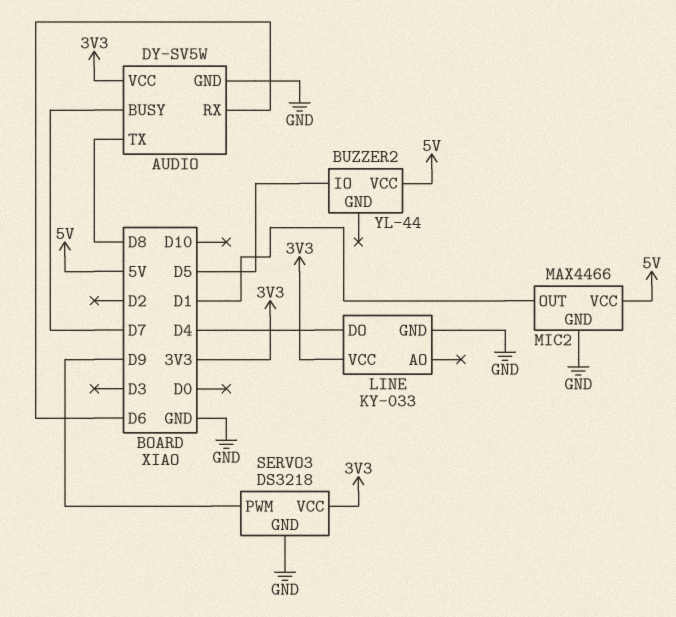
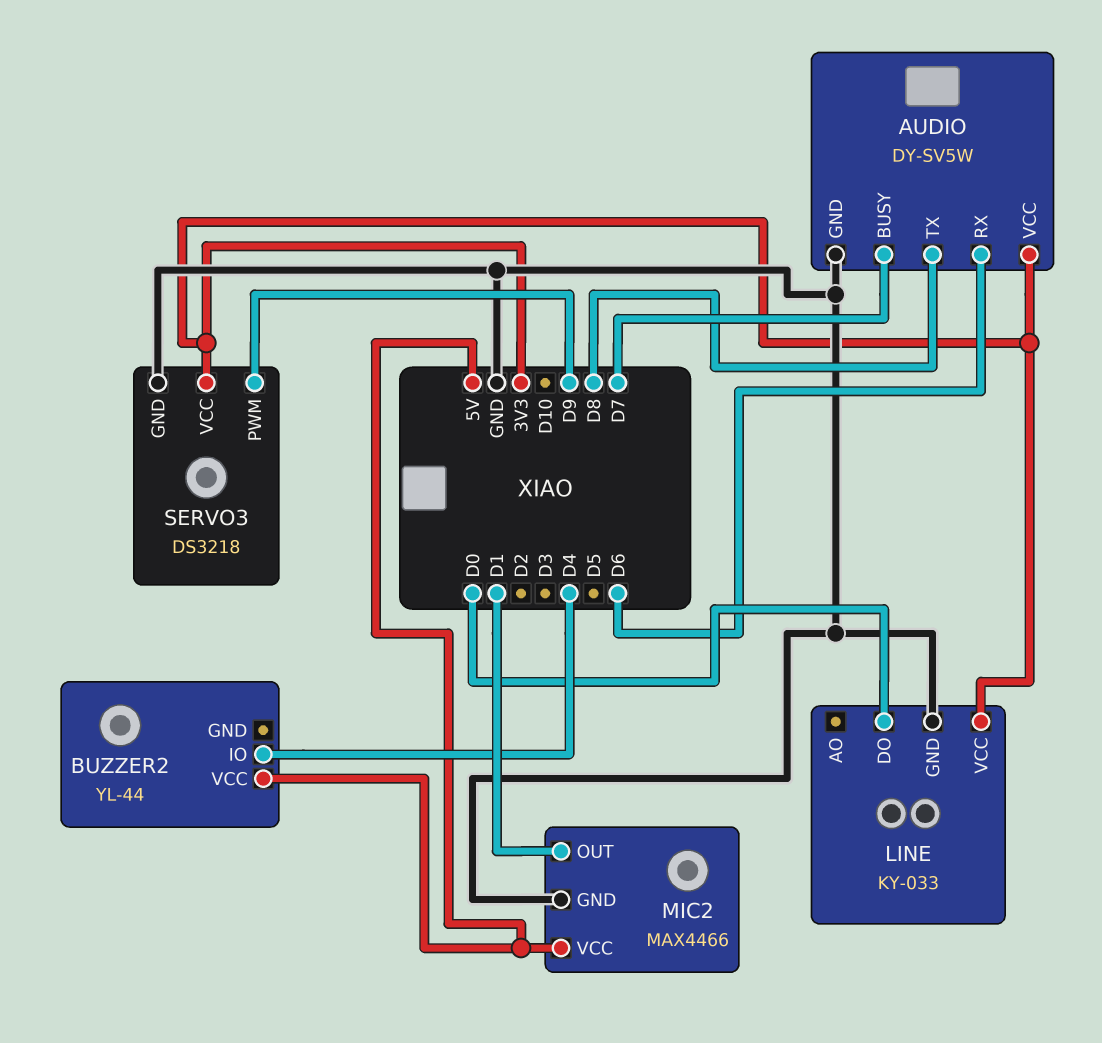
BUZZER2 pin IO: D5 -> D4
LINE pin DO: D4 -> D0

